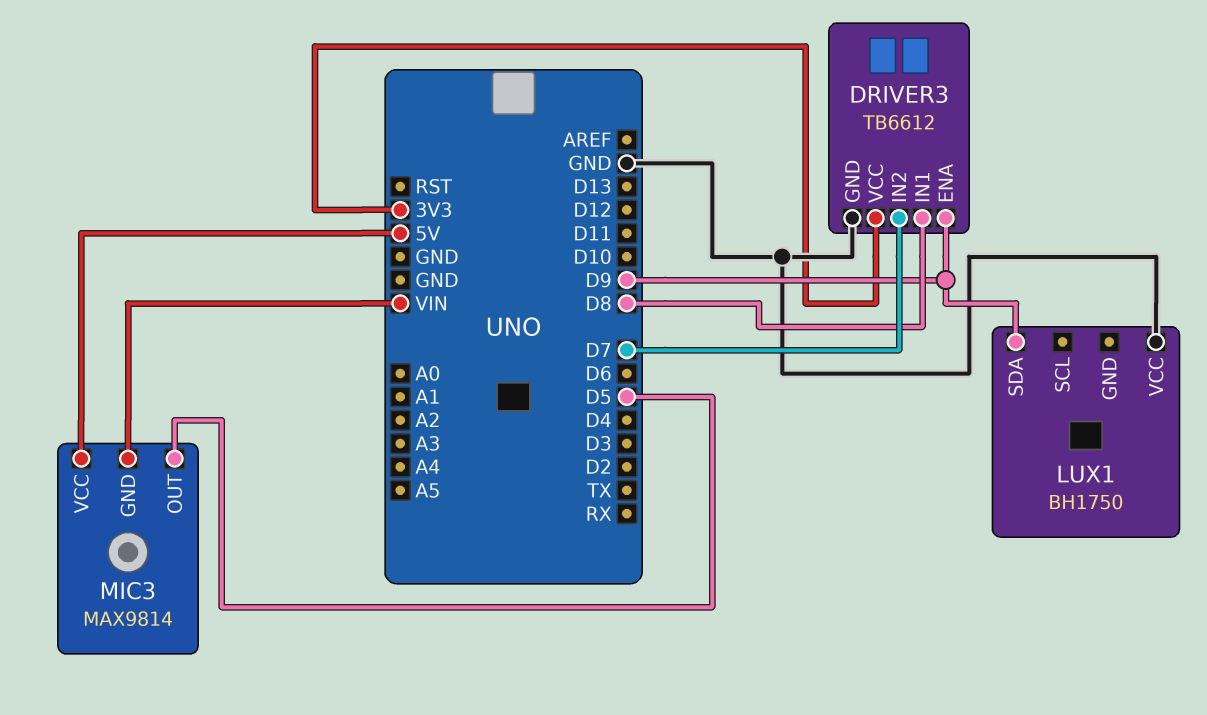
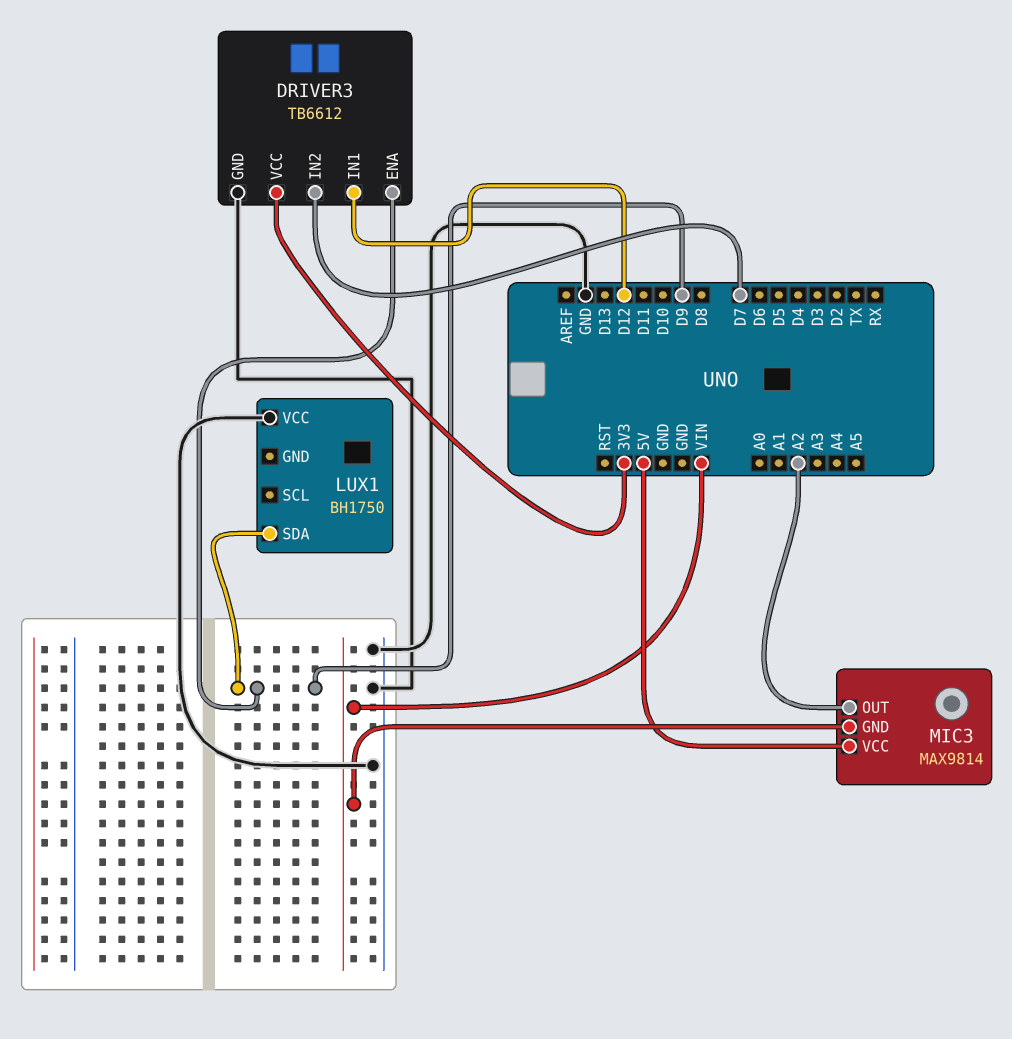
DRIVER3 pin IN1: D8 -> D12
MIC3 pin OUT: D5 -> A2

